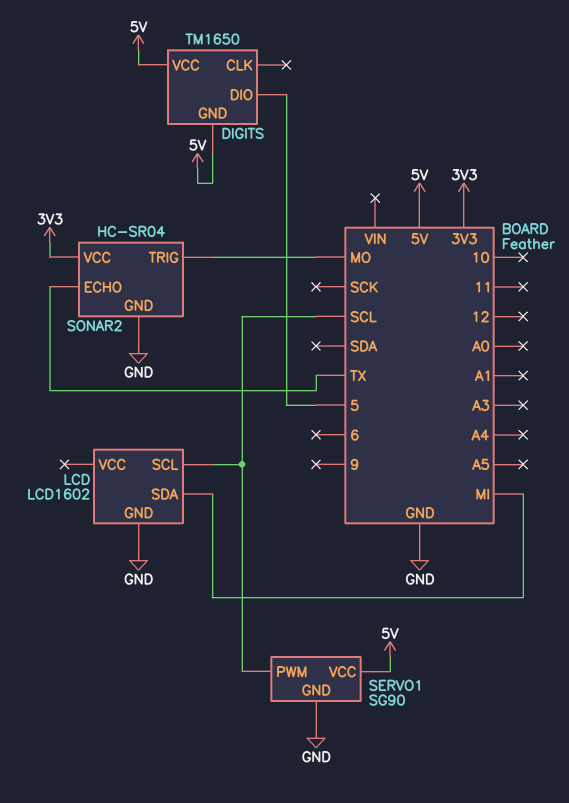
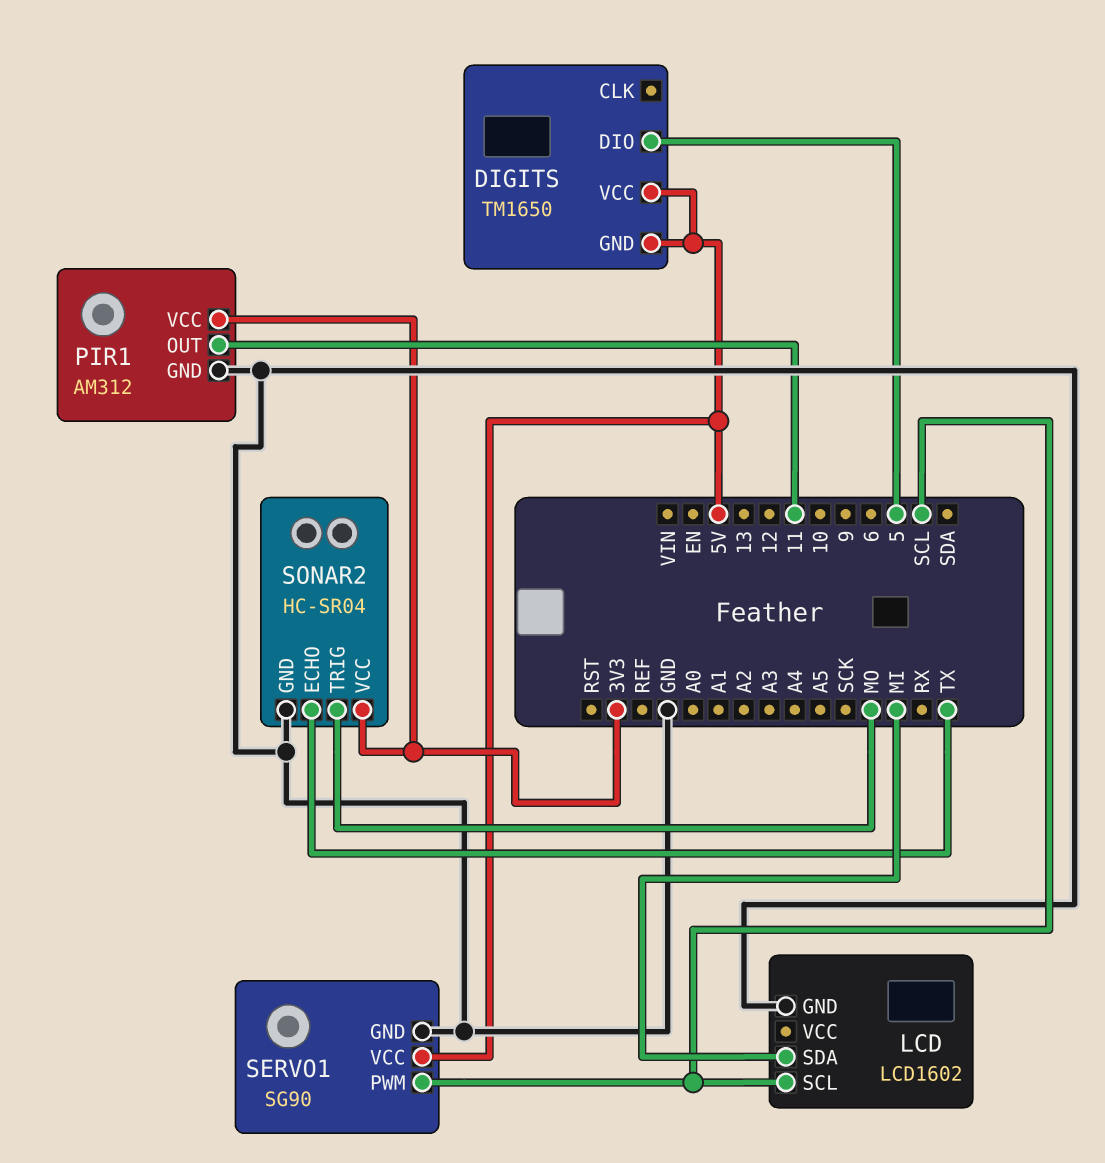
PIR1: none -> AM312
PIR1 pin GND: none -> GND
PIR1 pin OUT: none -> 11
PIR1 pin VCC: none -> 3V3

